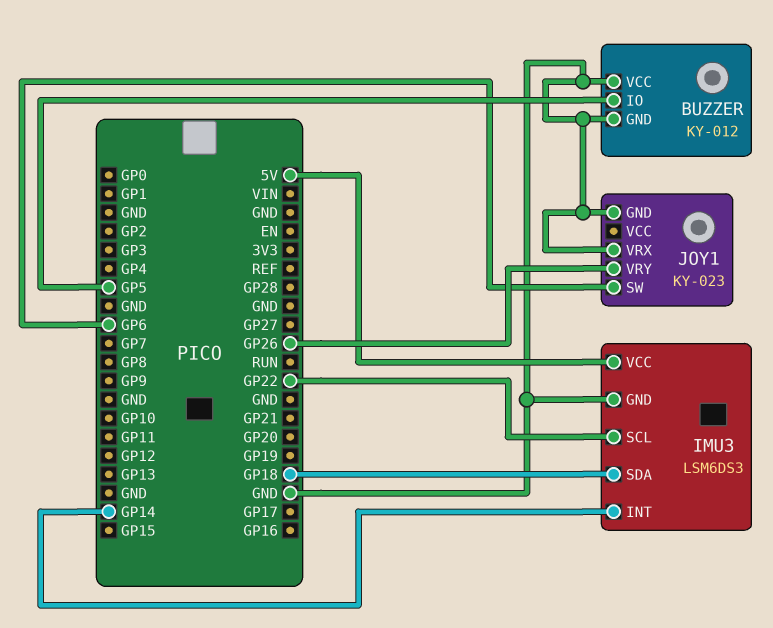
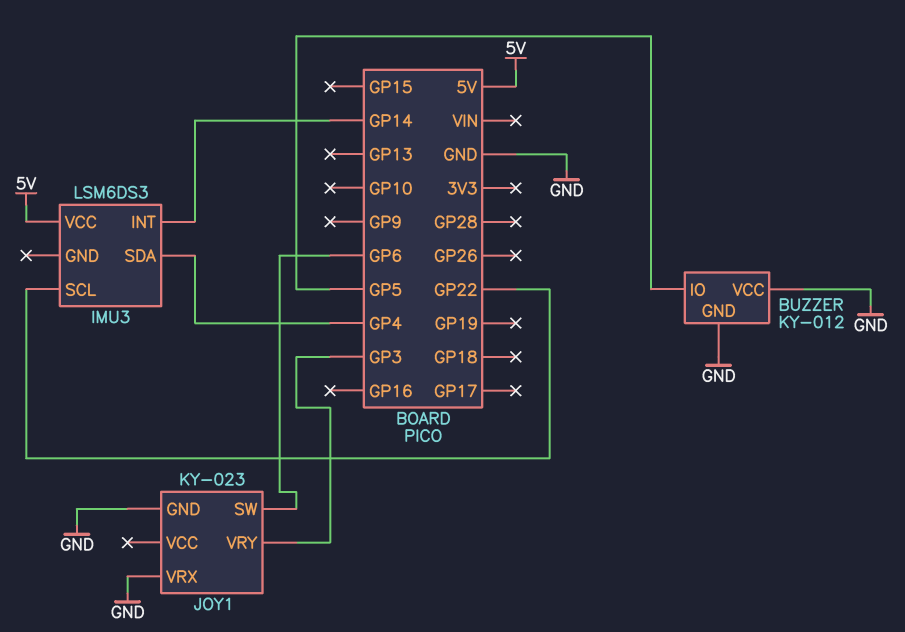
IMU3 pin GND: GND -> none
IMU3 pin SDA: GP18 -> GP4
JOY1 pin VRY: GP26 -> GP3

